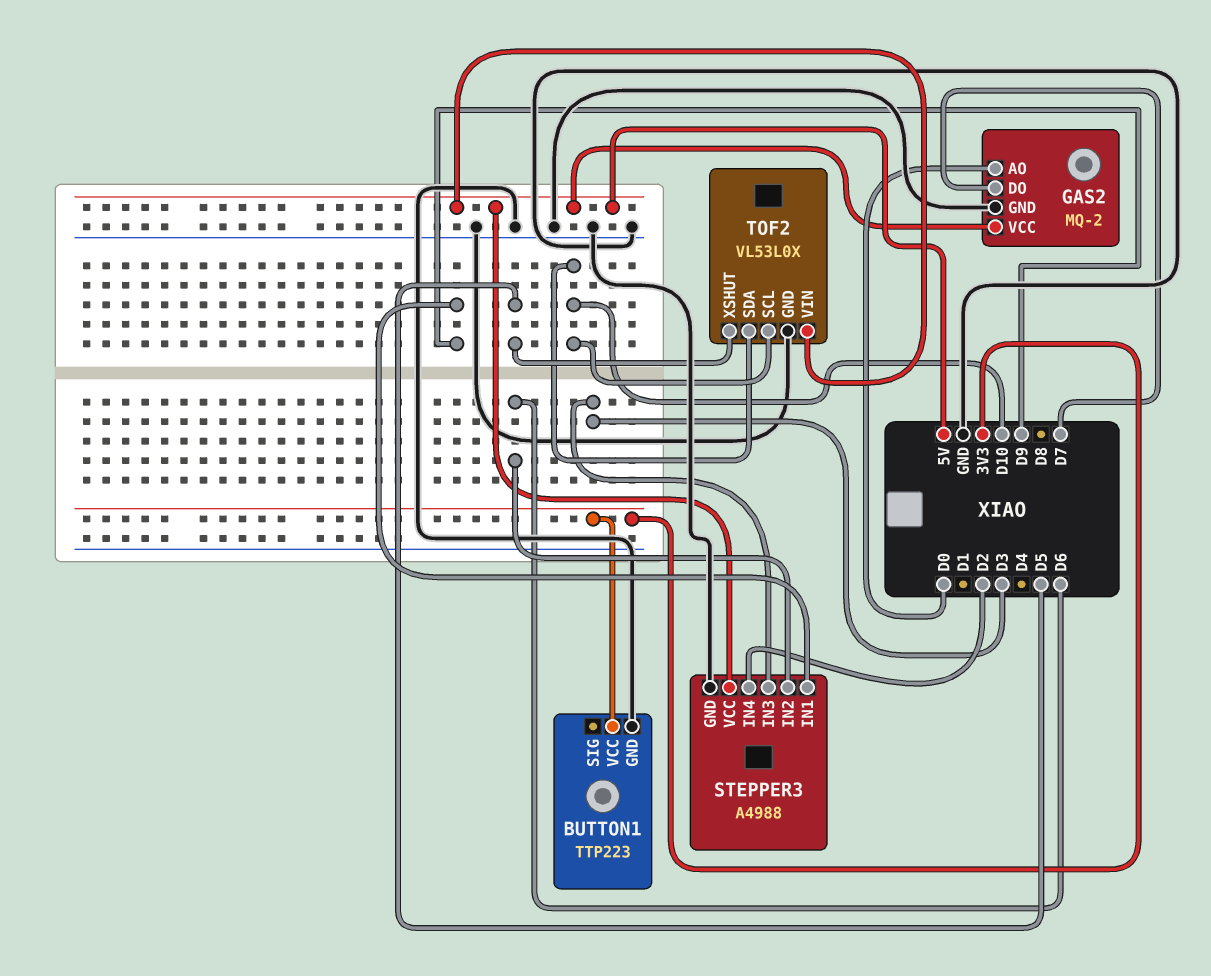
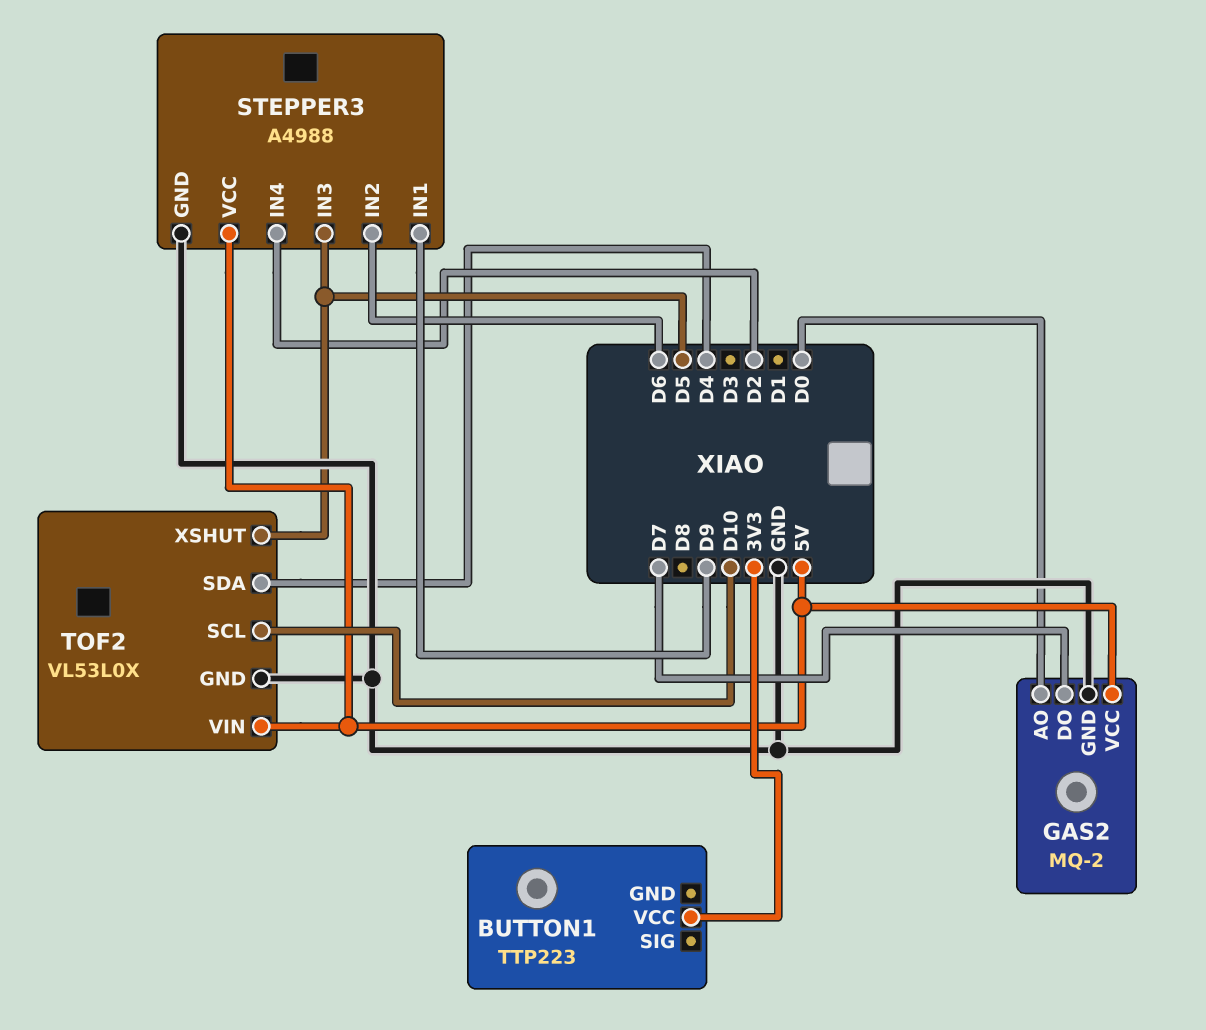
BUTTON1 pin GND: GND -> none
STEPPER3 pin IN3: D3 -> D5
TOF2 pin SDA: D10 -> D4

